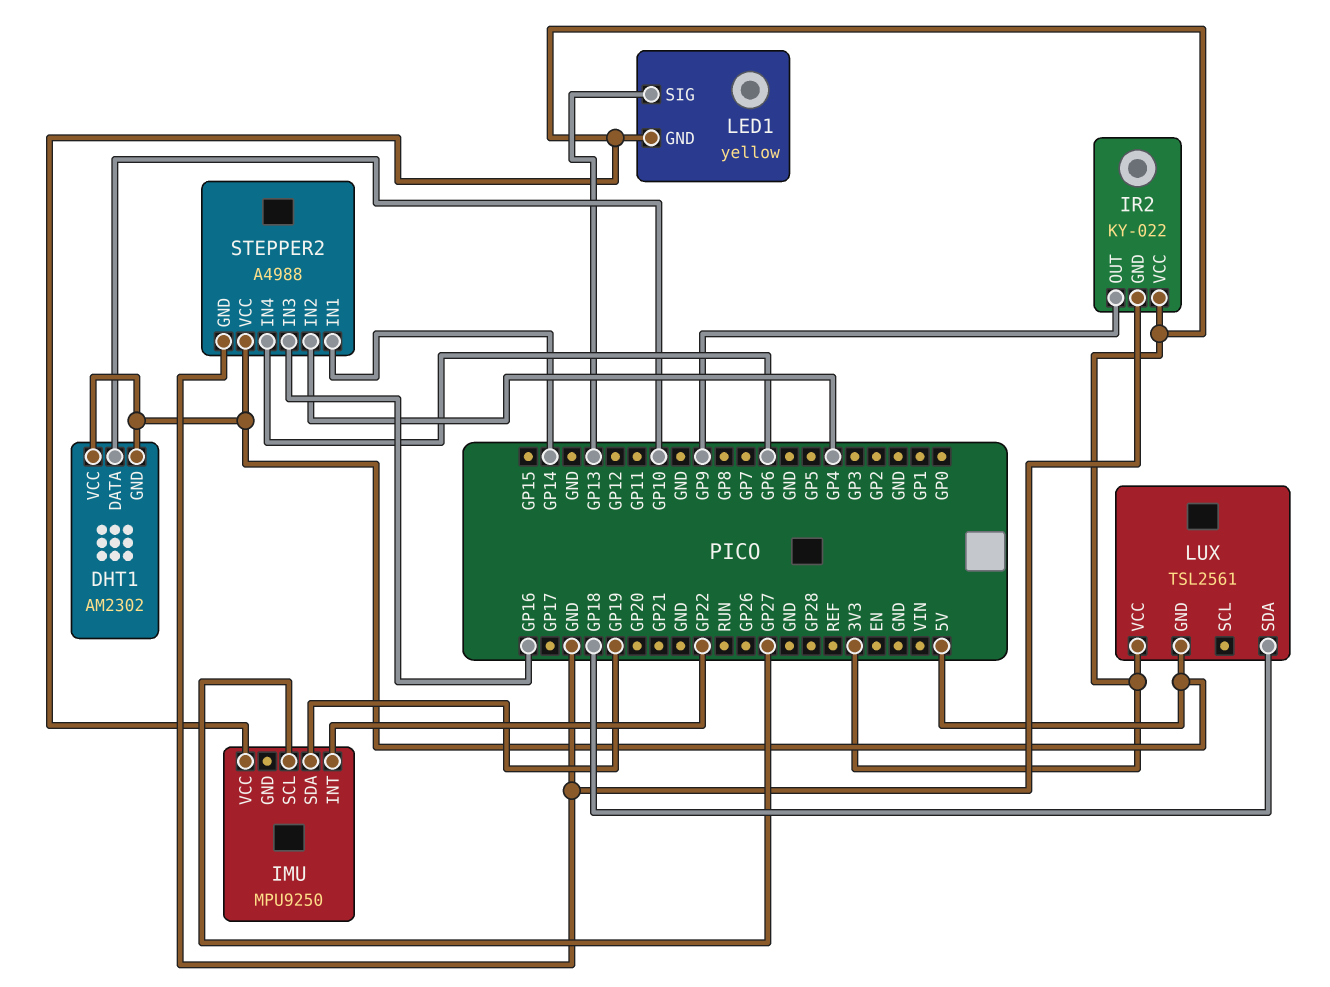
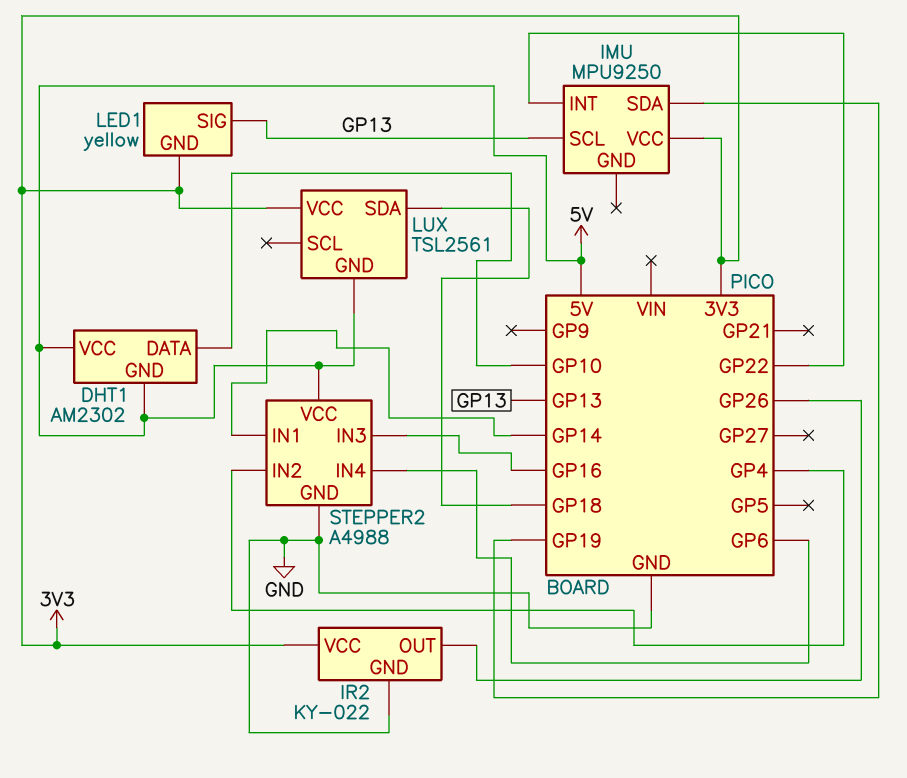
IMU pin SCL: GP27 -> GP13
IR2 pin OUT: GP9 -> GP26

